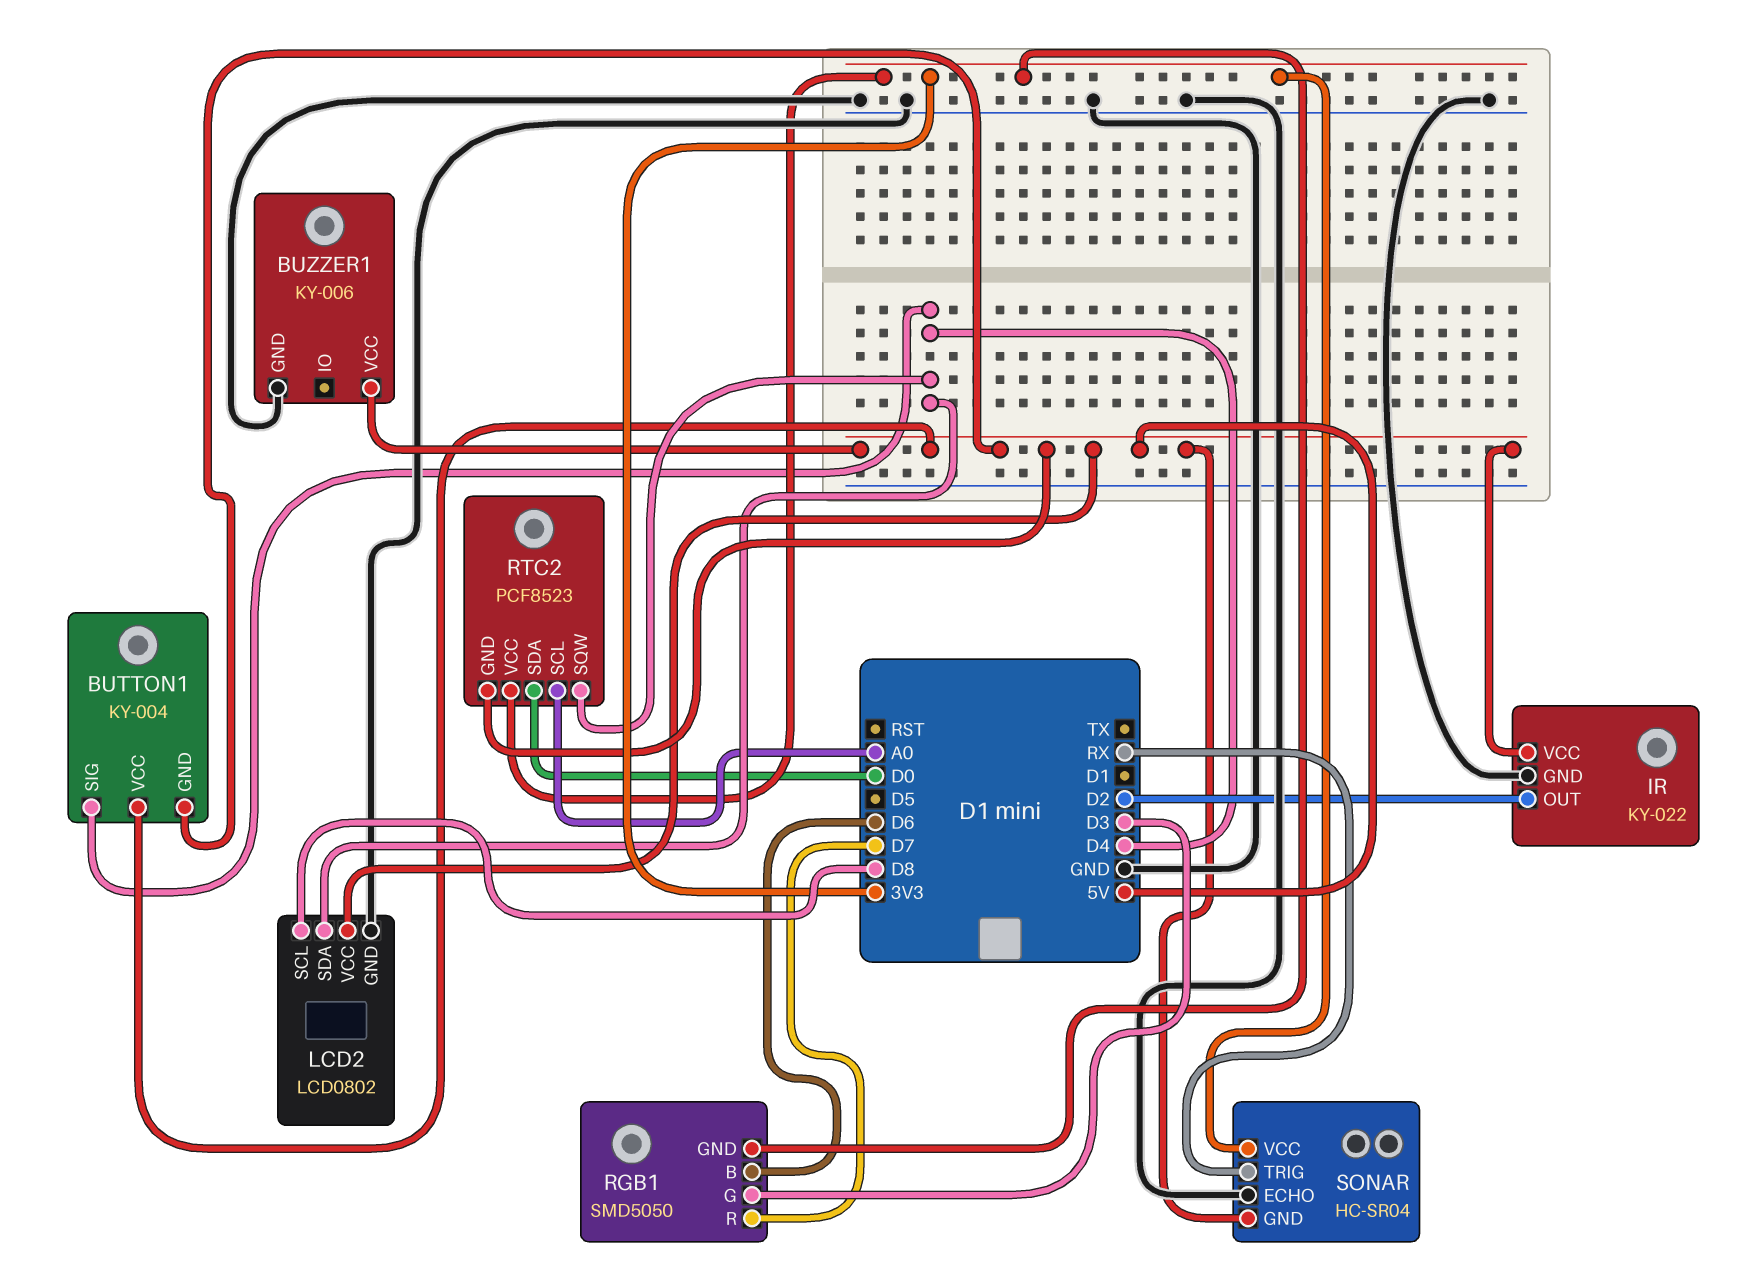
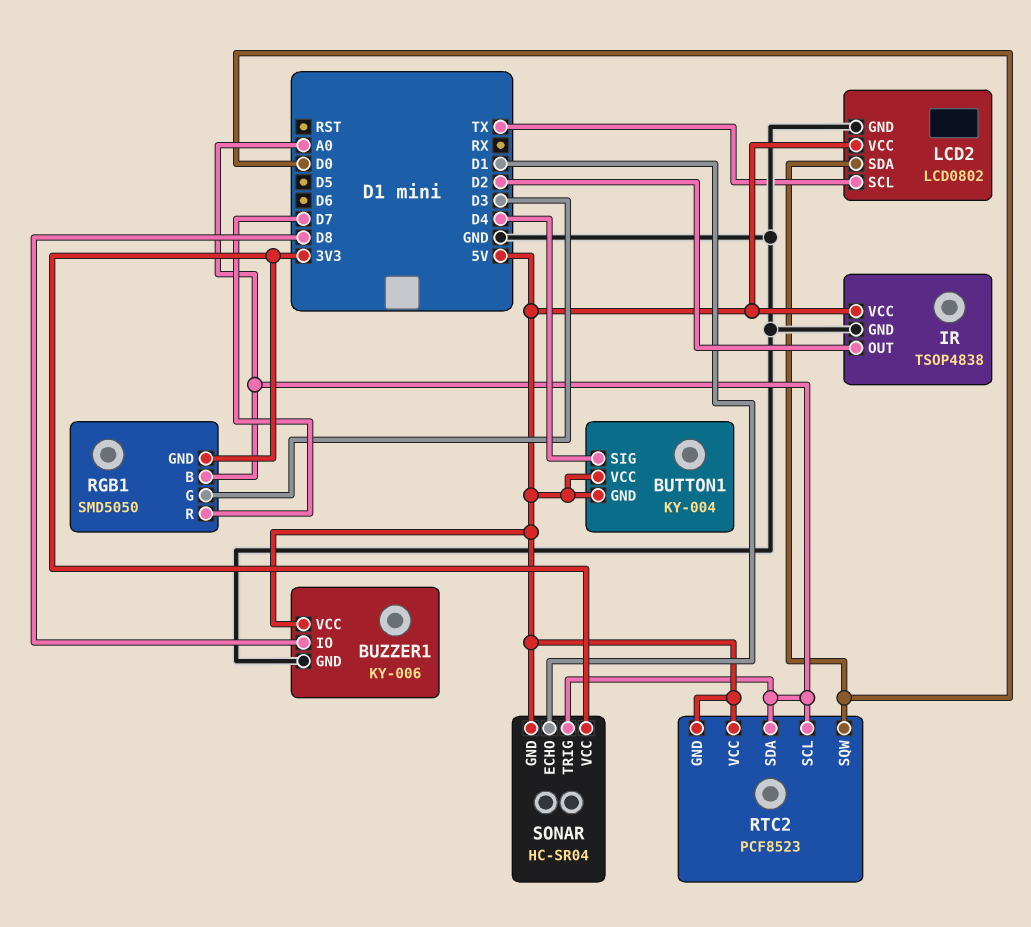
BUZZER1 pin IO: none -> D8
IR: KY-022 -> TSOP4838
LCD2 pin SCL: D8 -> TX
LCD2 pin SDA: D4 -> D0
RGB1 pin B: D6 -> A0
RTC2 pin SDA: D0 -> A0
RTC2 pin SQW: D4 -> D0
RTC2 pin VCC: 3V3 -> 5V
SONAR pin ECHO: GND -> D1
SONAR pin TRIG: RX -> A0

